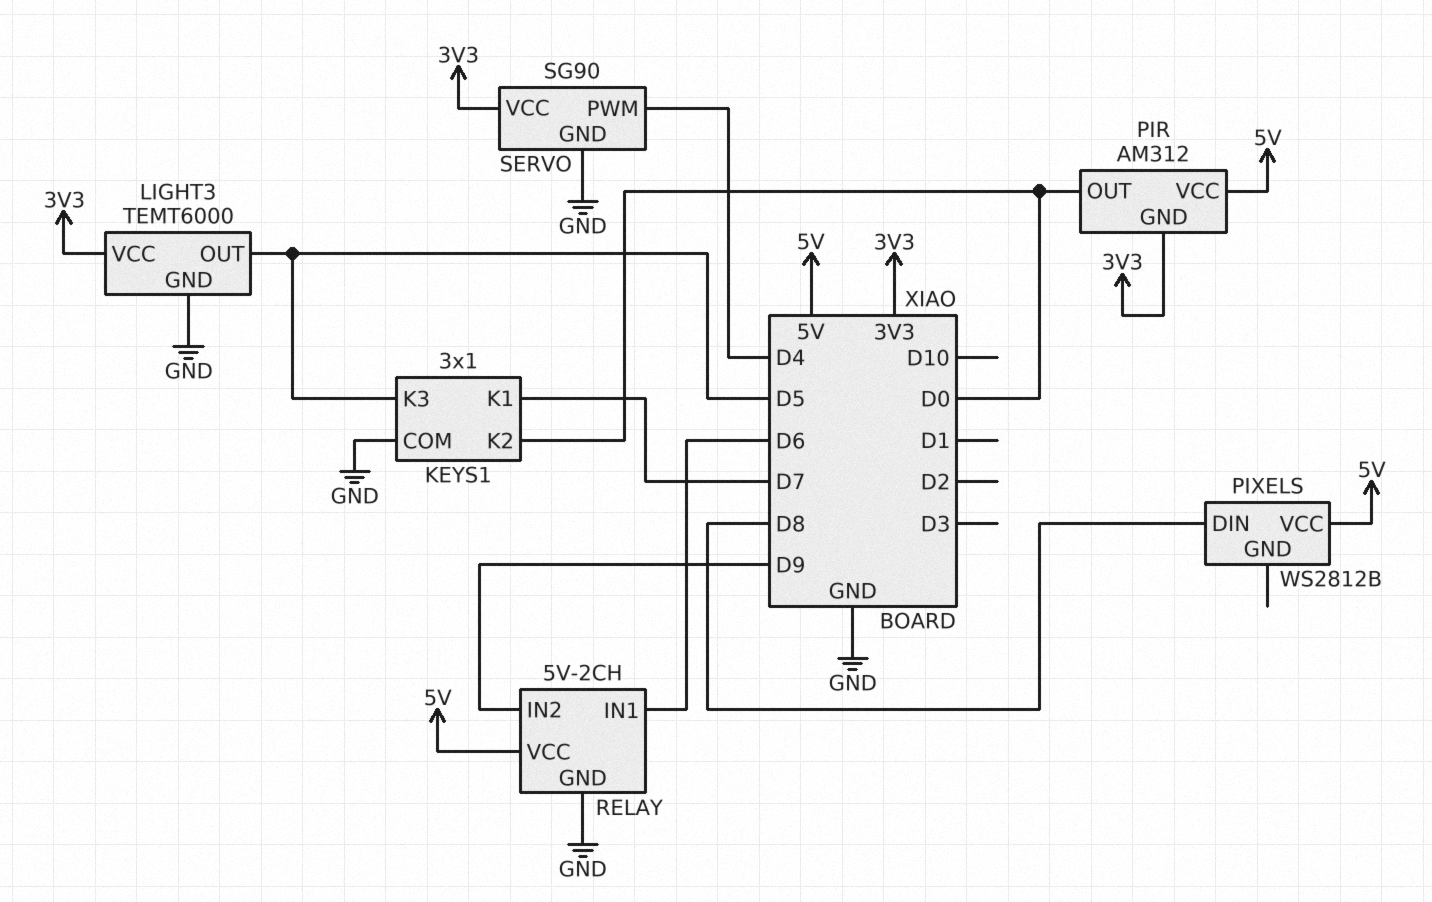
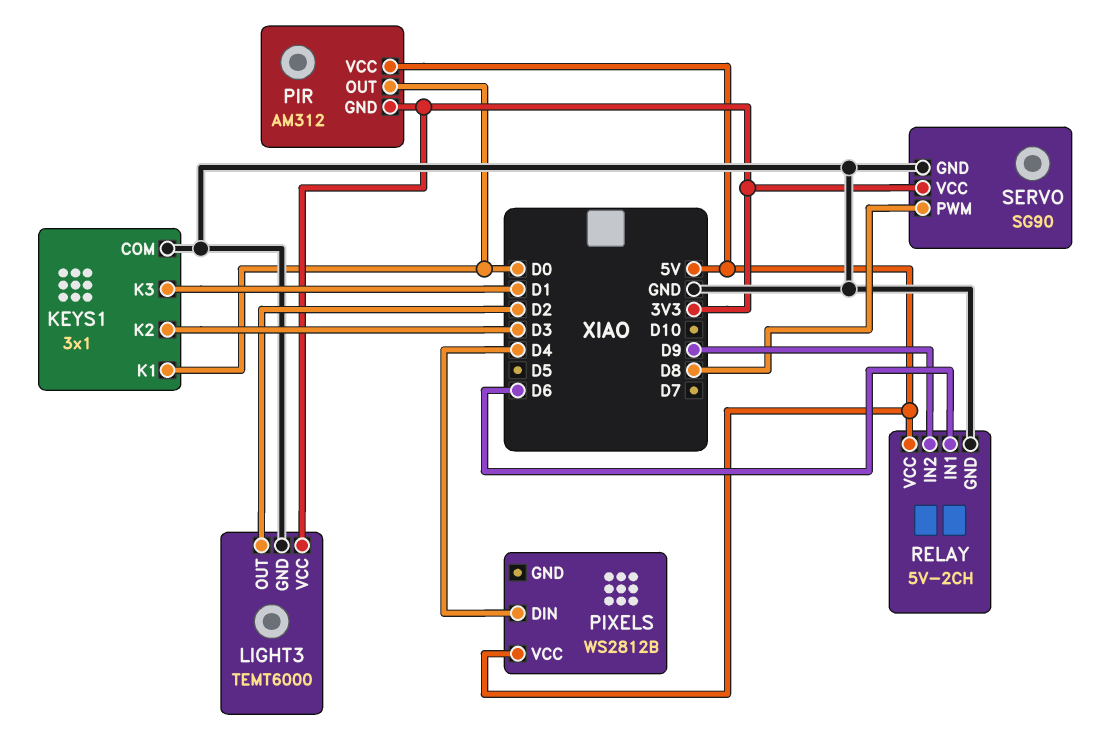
KEYS1 pin K1: D7 -> D0
KEYS1 pin K2: D0 -> D3
KEYS1 pin K3: D5 -> D1
LIGHT3 pin OUT: D5 -> D2
PIXELS pin DIN: D8 -> D4
SERVO pin PWM: D4 -> D8

